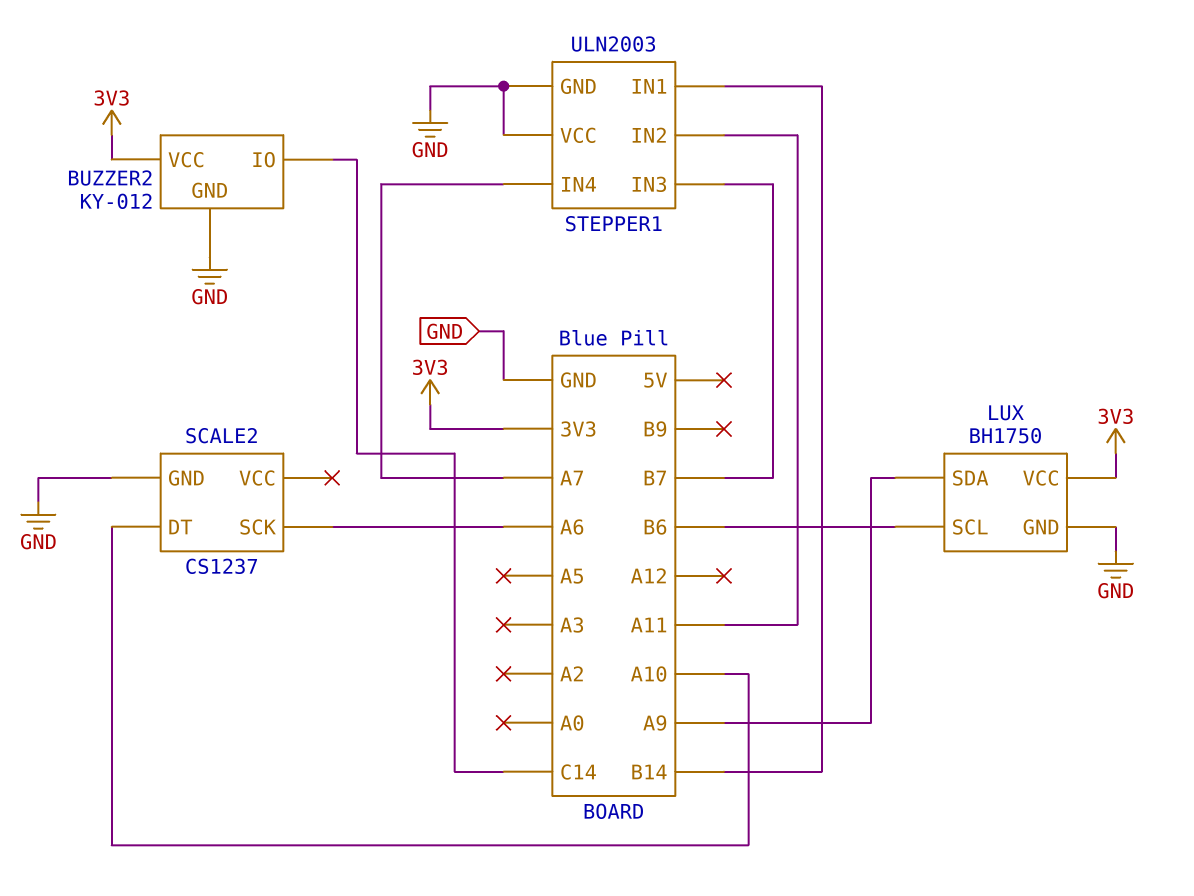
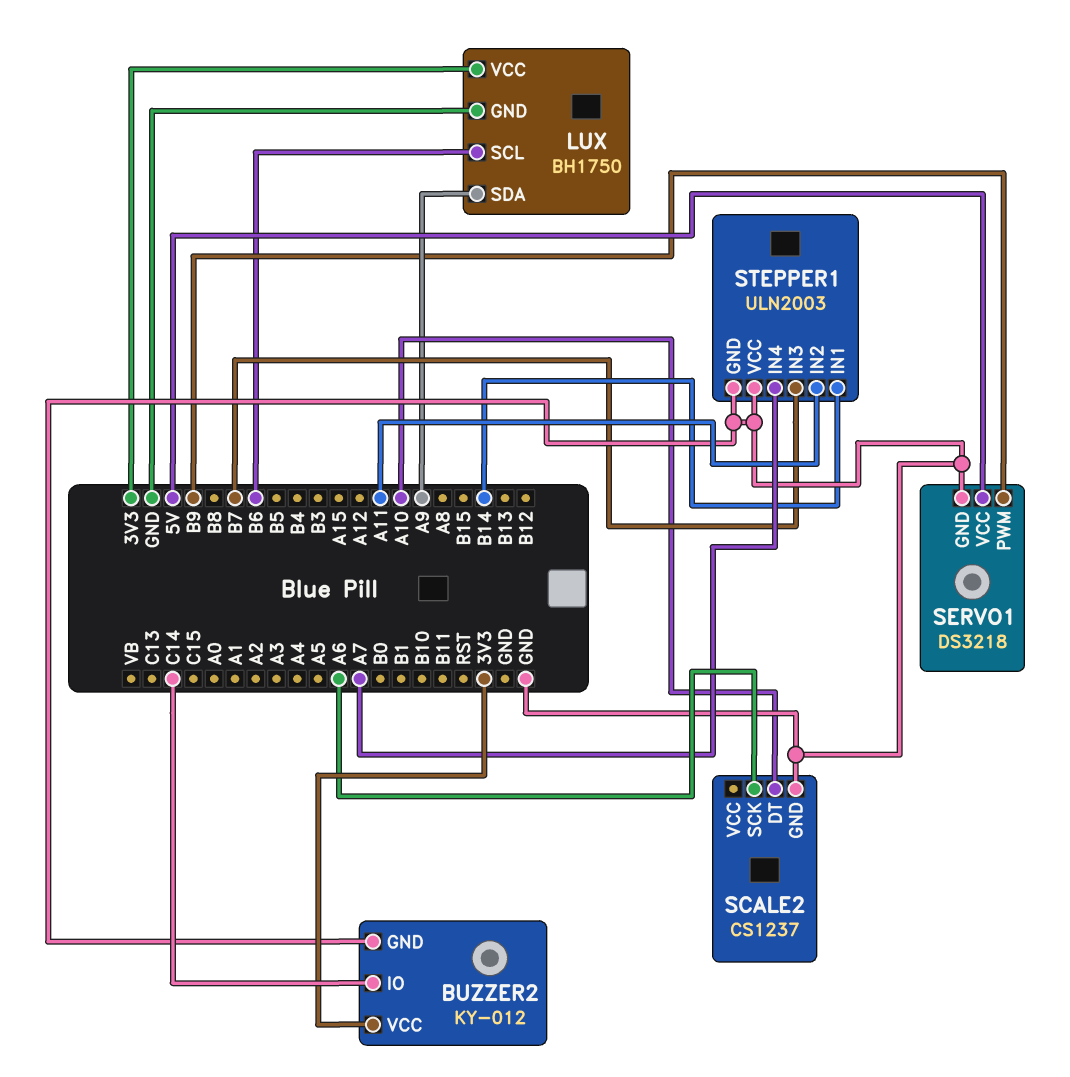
SERVO1: none -> DS3218
SERVO1 pin GND: none -> GND
SERVO1 pin PWM: none -> B9
SERVO1 pin VCC: none -> 5V

